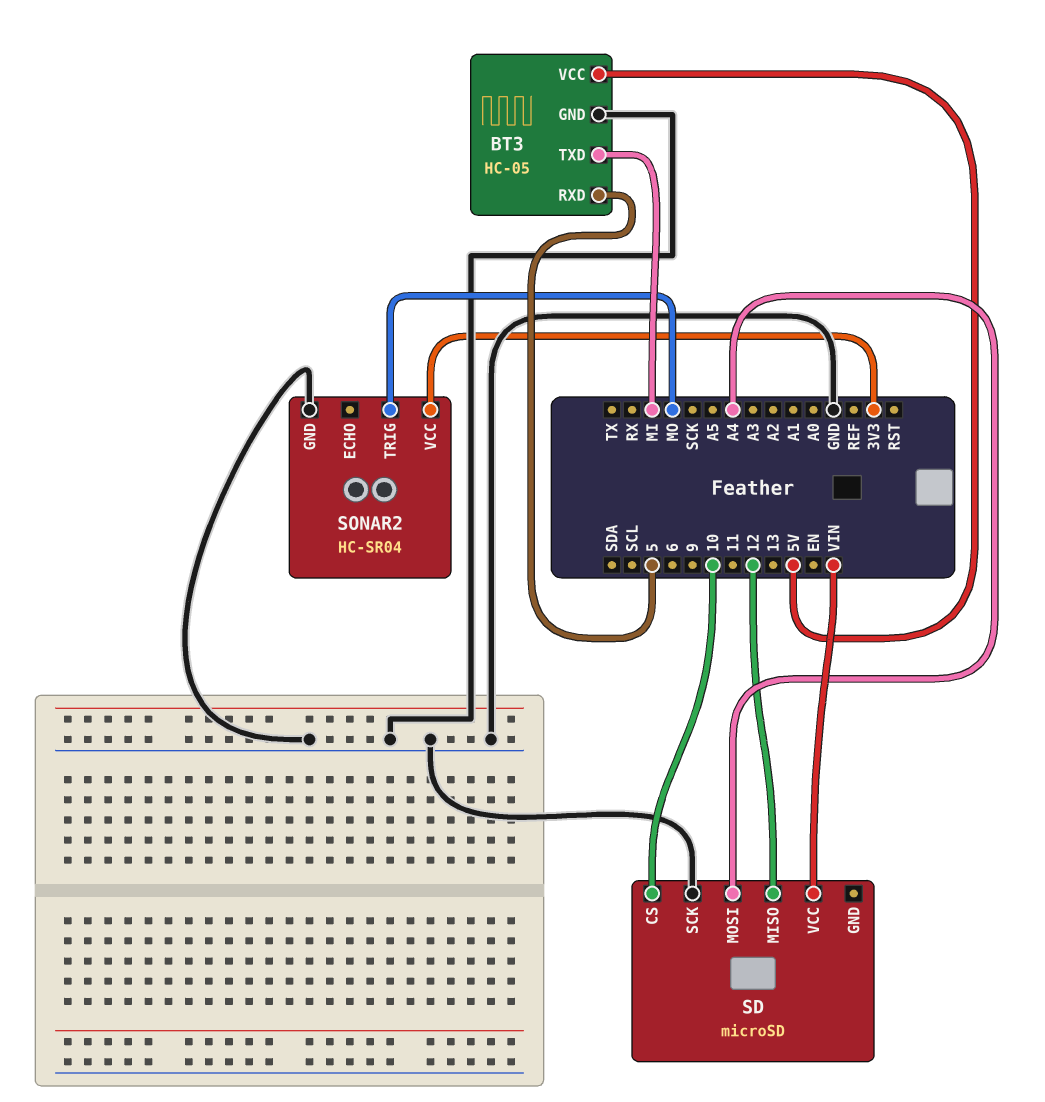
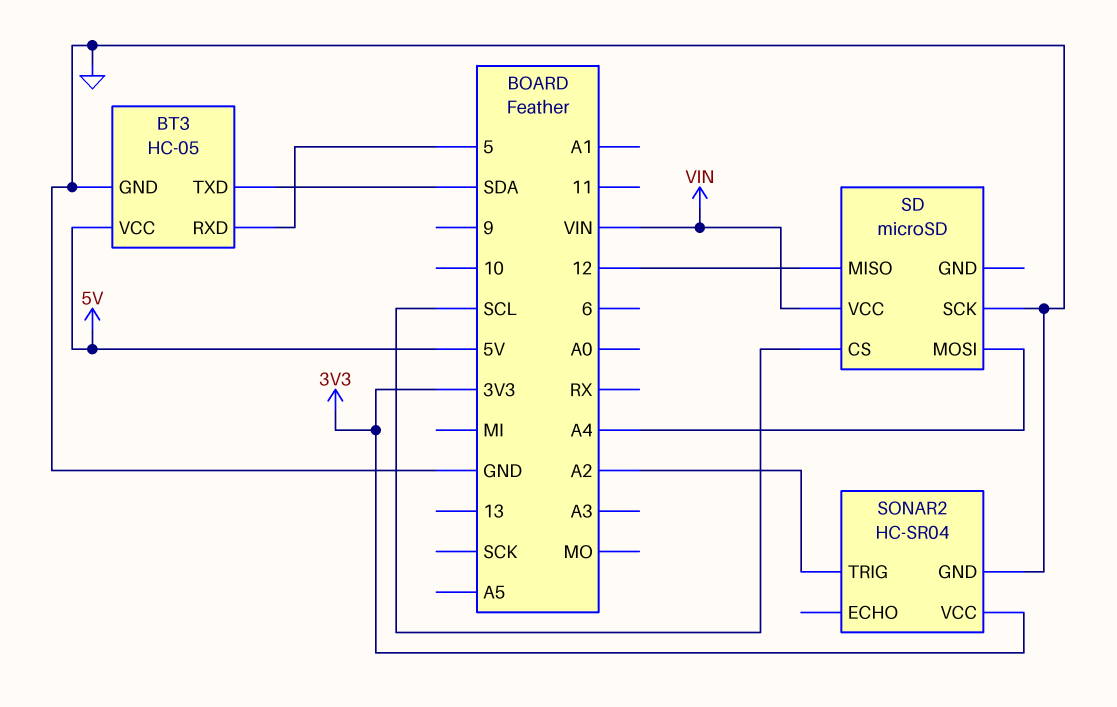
BT3 pin TXD: MI -> SDA
SD pin CS: 10 -> SCL
SONAR2 pin TRIG: MO -> A2

